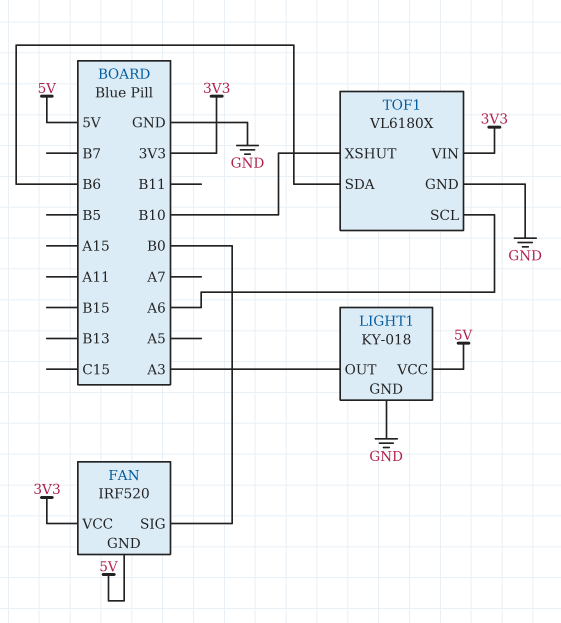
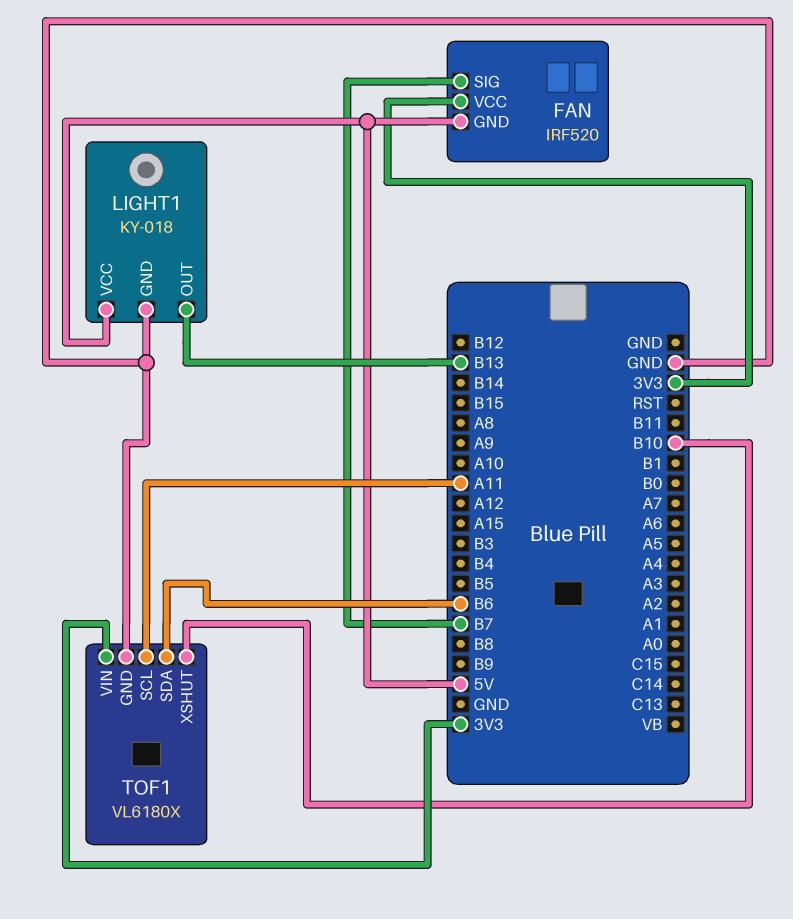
FAN pin SIG: B0 -> B7
LIGHT1 pin OUT: A3 -> B13
TOF1 pin SCL: A6 -> A11

